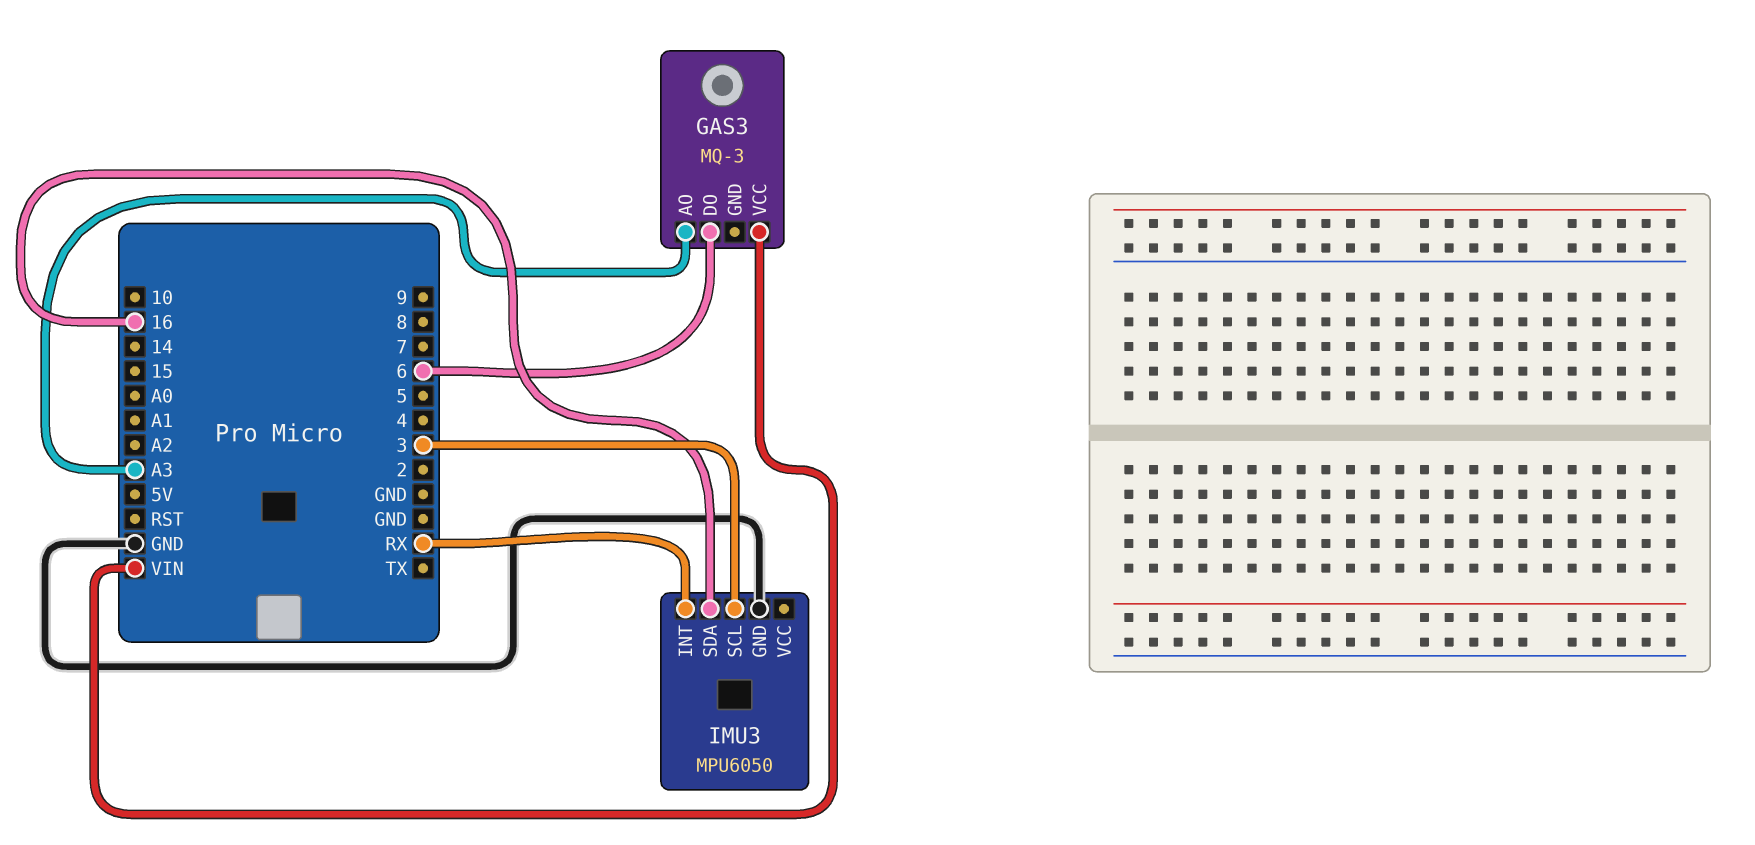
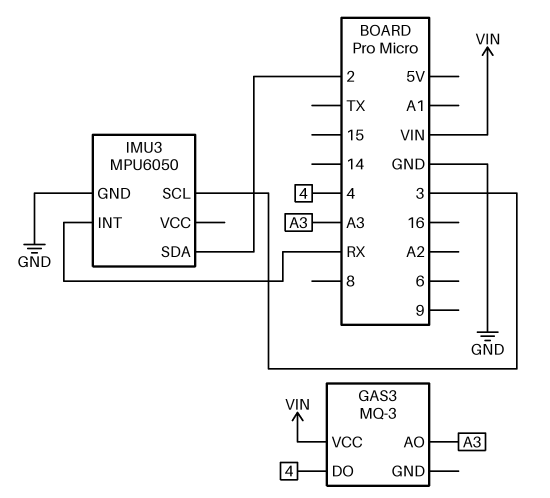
GAS3 pin DO: 6 -> 4
IMU3 pin SDA: 16 -> 2

